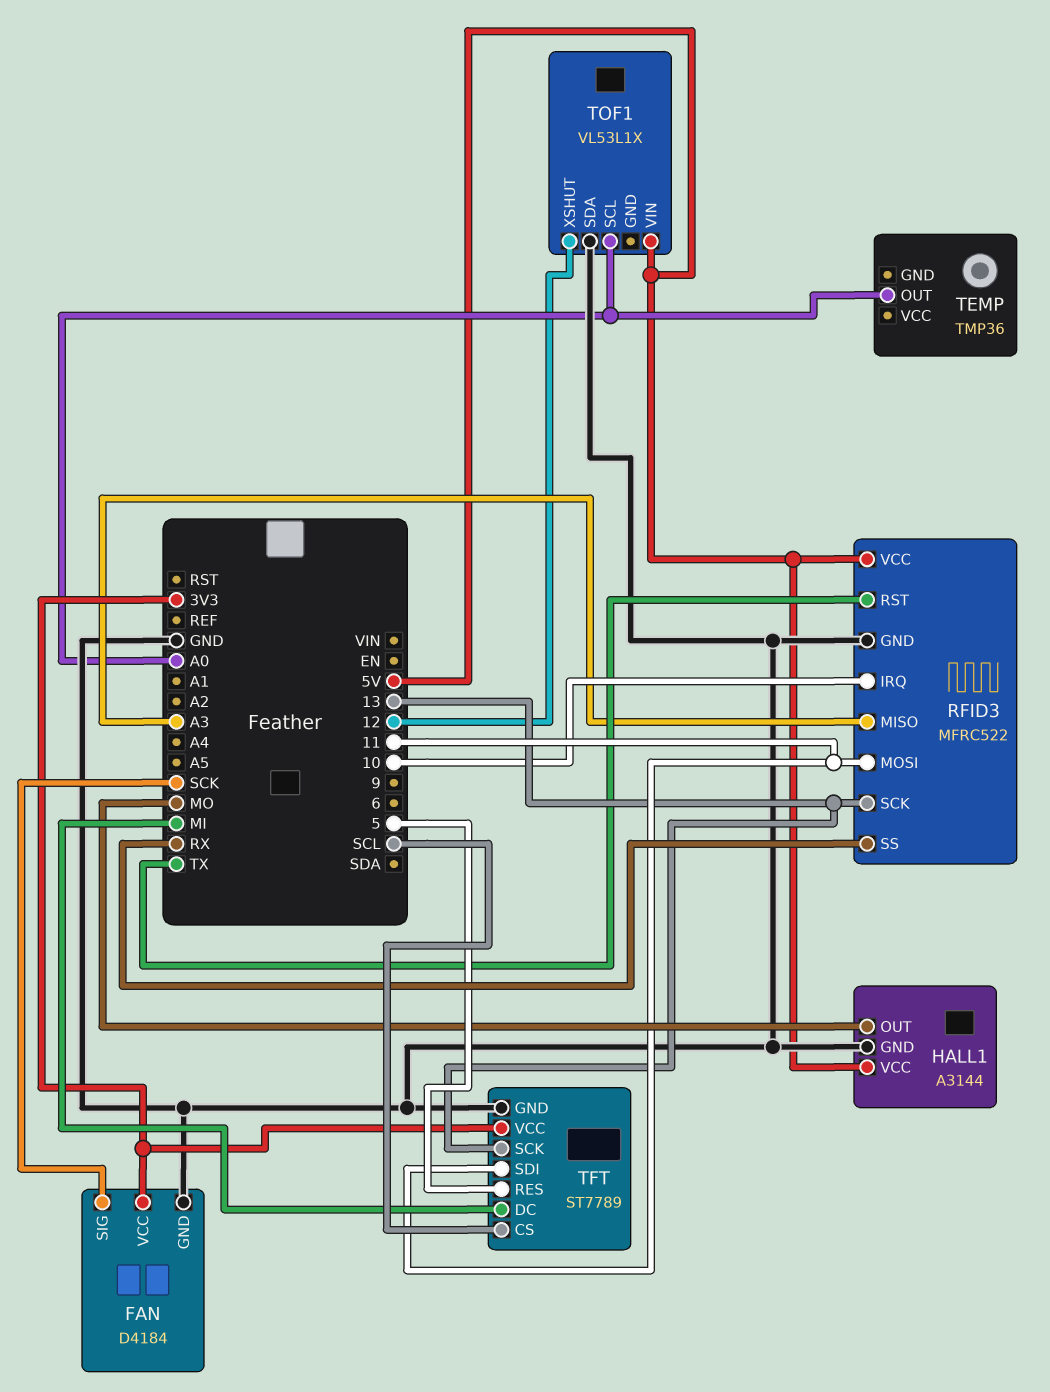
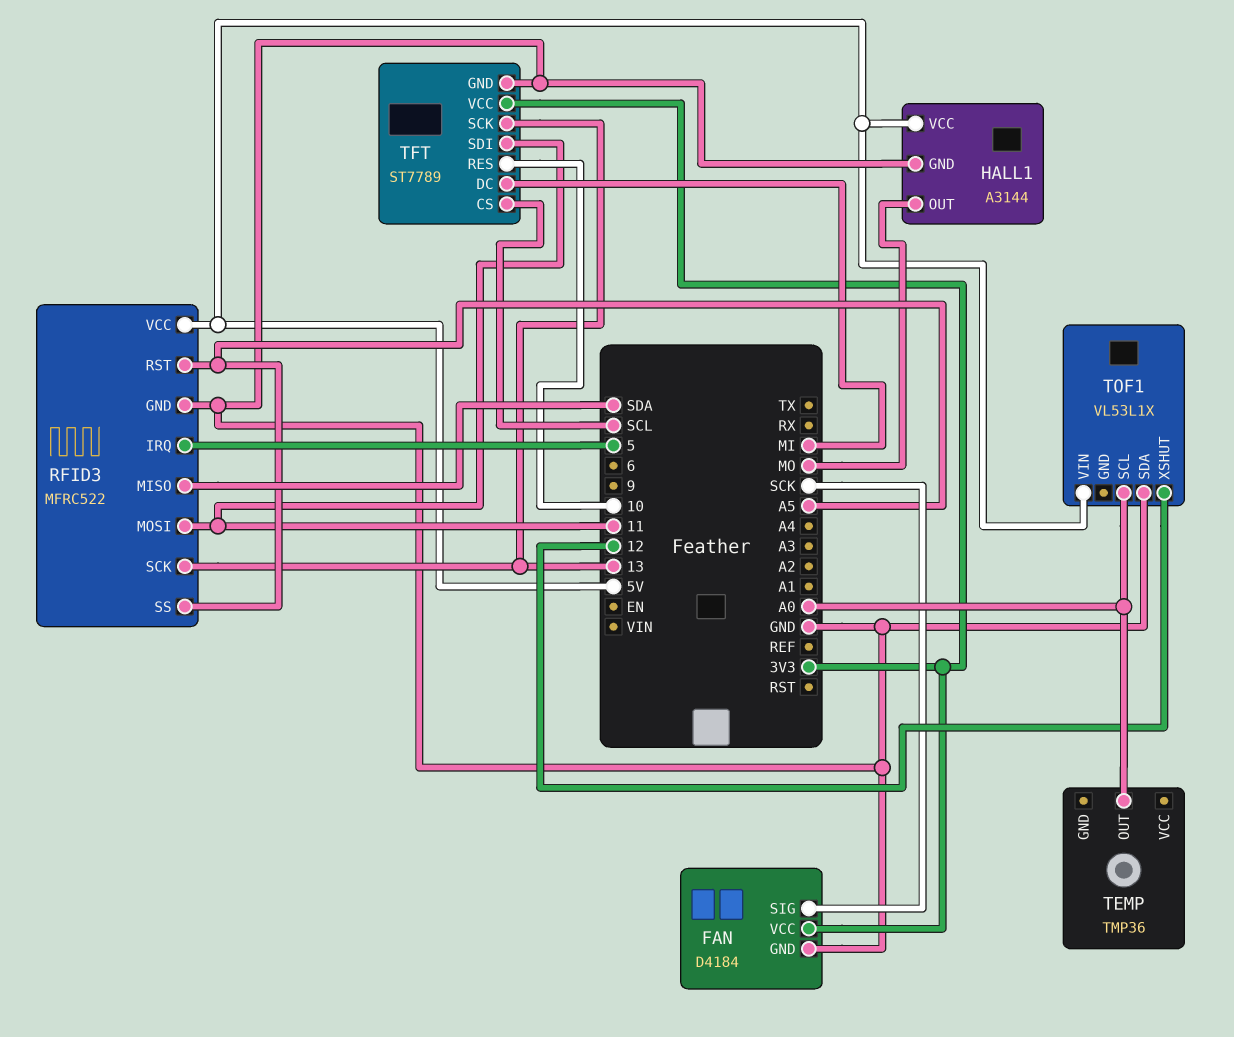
RFID3 pin IRQ: 10 -> 5
RFID3 pin MISO: A3 -> SDA
RFID3 pin RST: TX -> A5
RFID3 pin SS: RX -> A5
TFT pin RES: 5 -> 10

